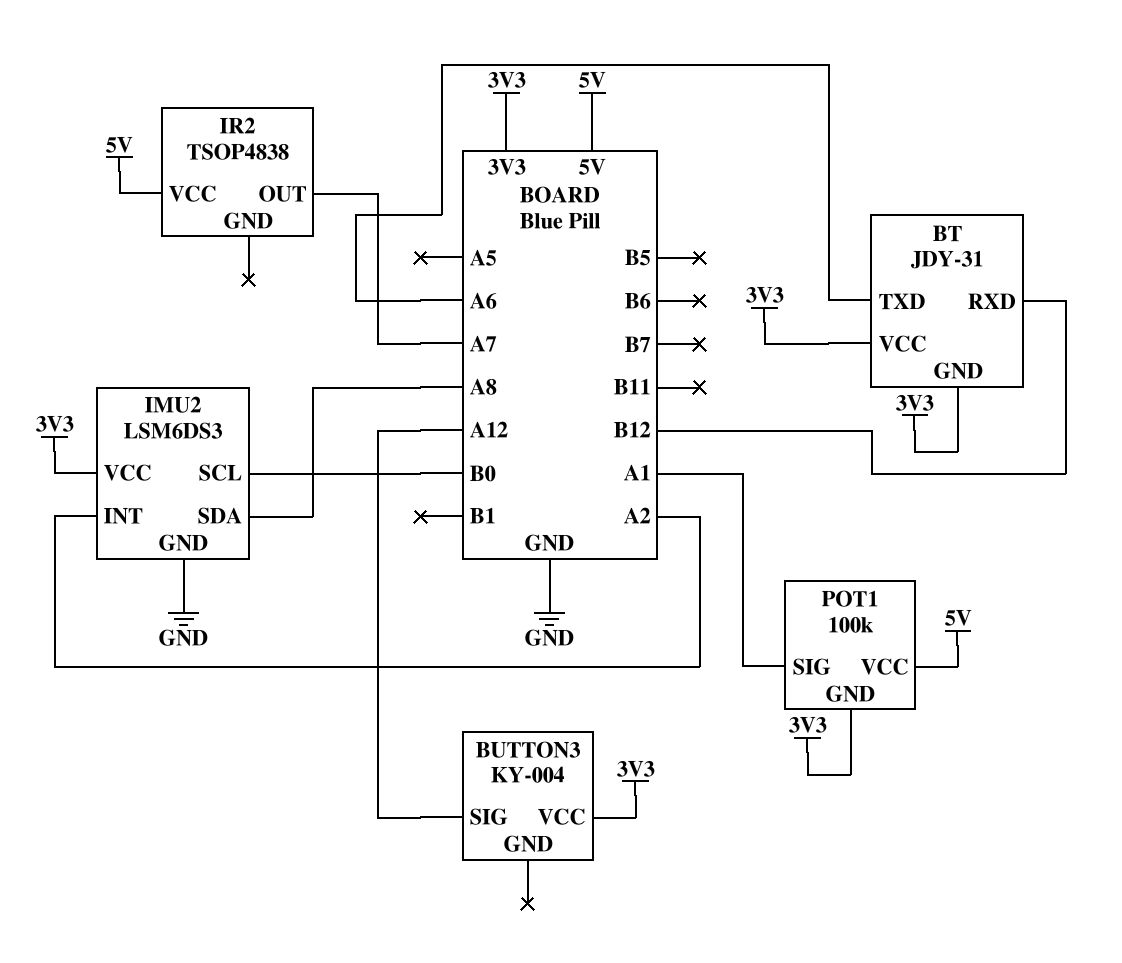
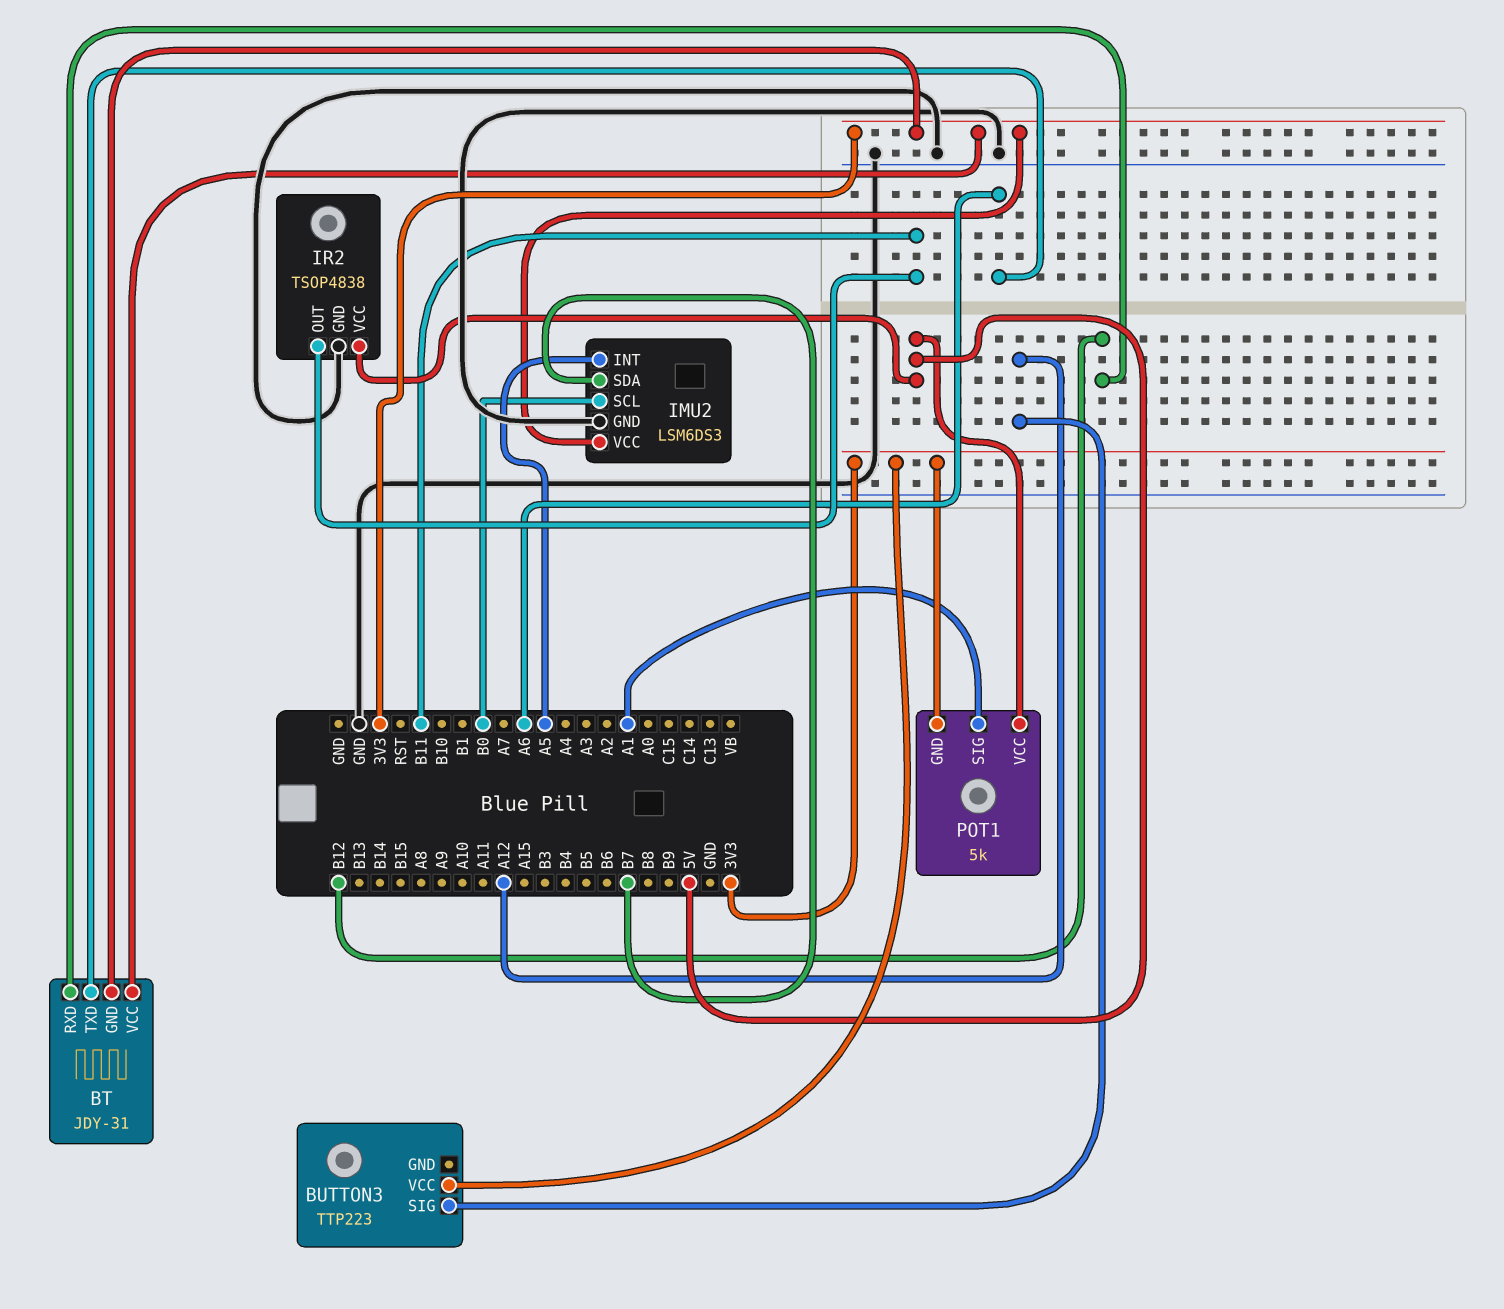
BUTTON3: KY-004 -> TTP223
IMU2 pin INT: A2 -> A5
IMU2 pin SDA: A8 -> B7
IR2 pin GND: none -> GND
IR2 pin OUT: A7 -> B11
POT1: 100k -> 5k

